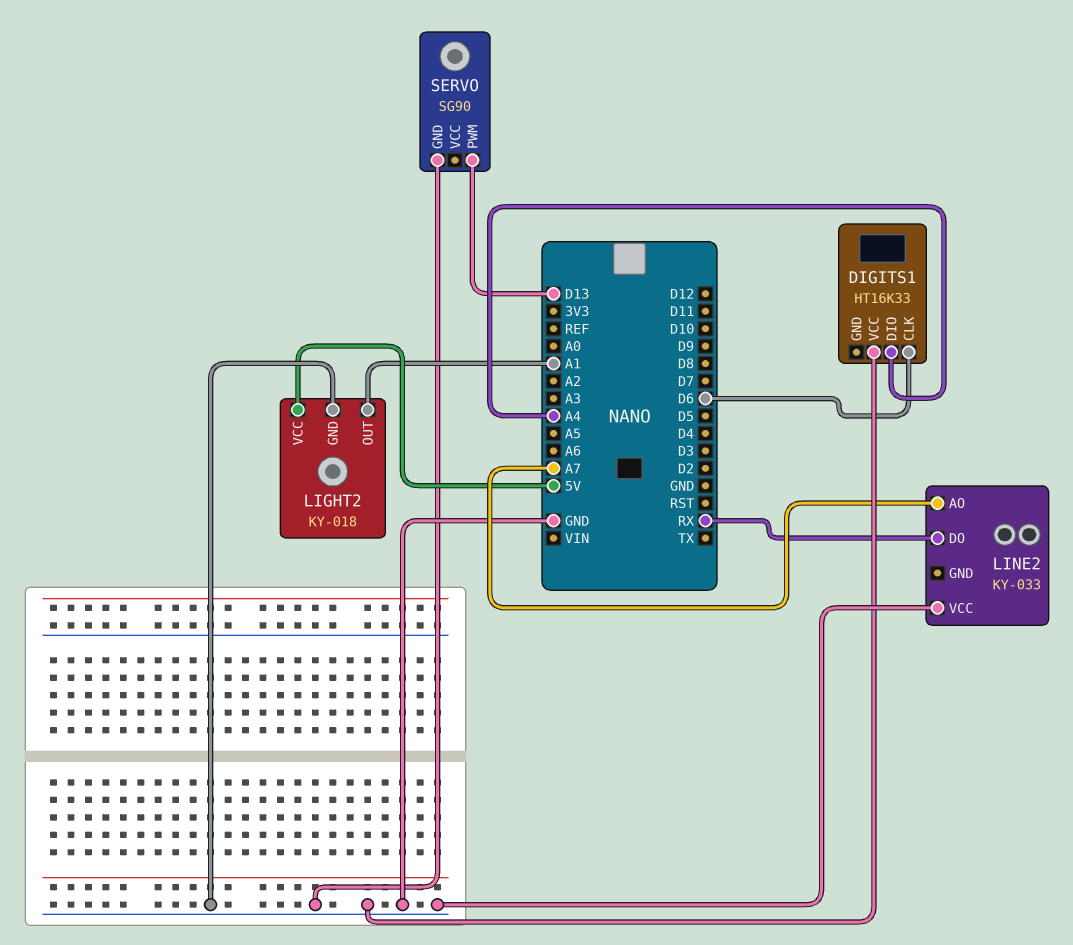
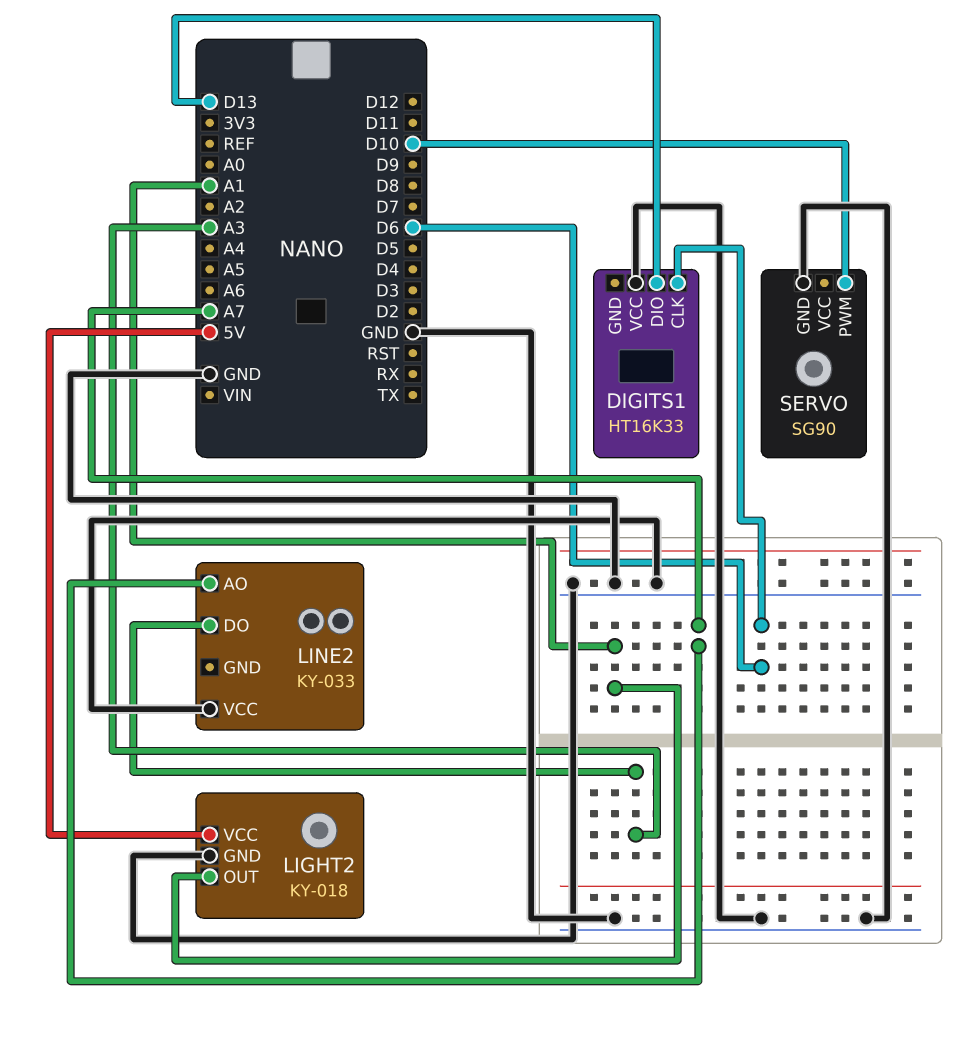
DIGITS1 pin DIO: A4 -> D13
LINE2 pin DO: RX -> A3
SERVO pin PWM: D13 -> D10

